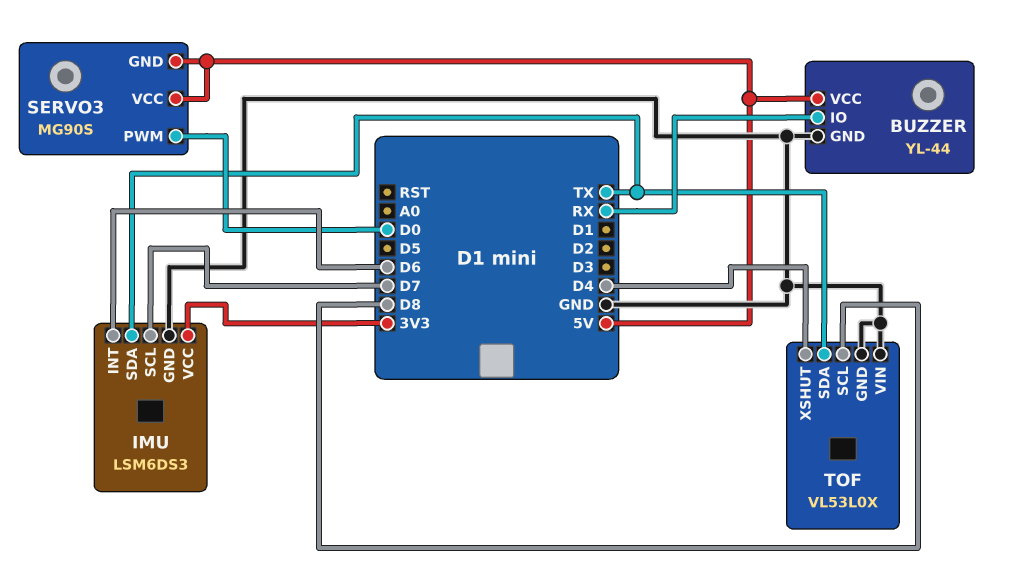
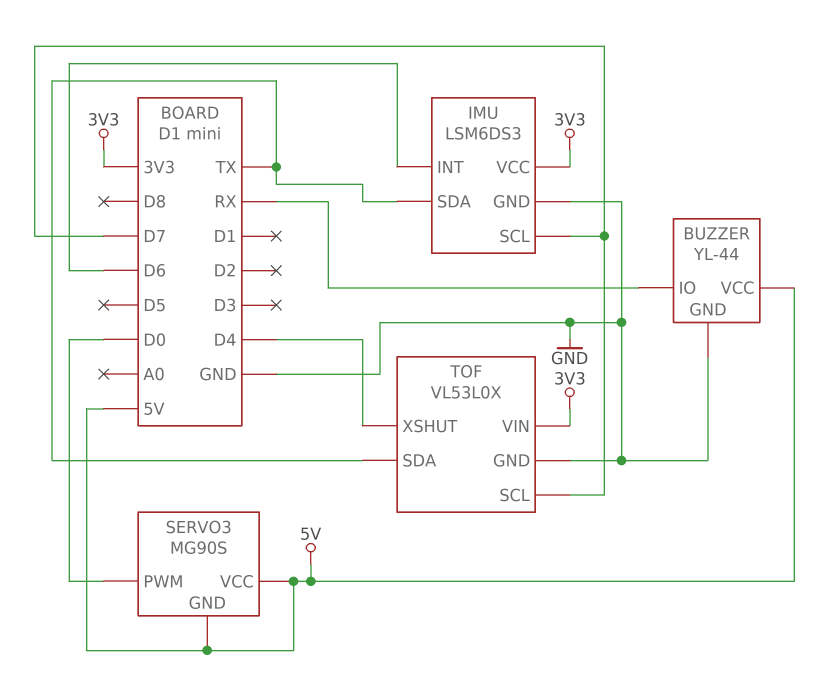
TOF pin SCL: D8 -> D7
TOF pin VIN: GND -> 3V3

